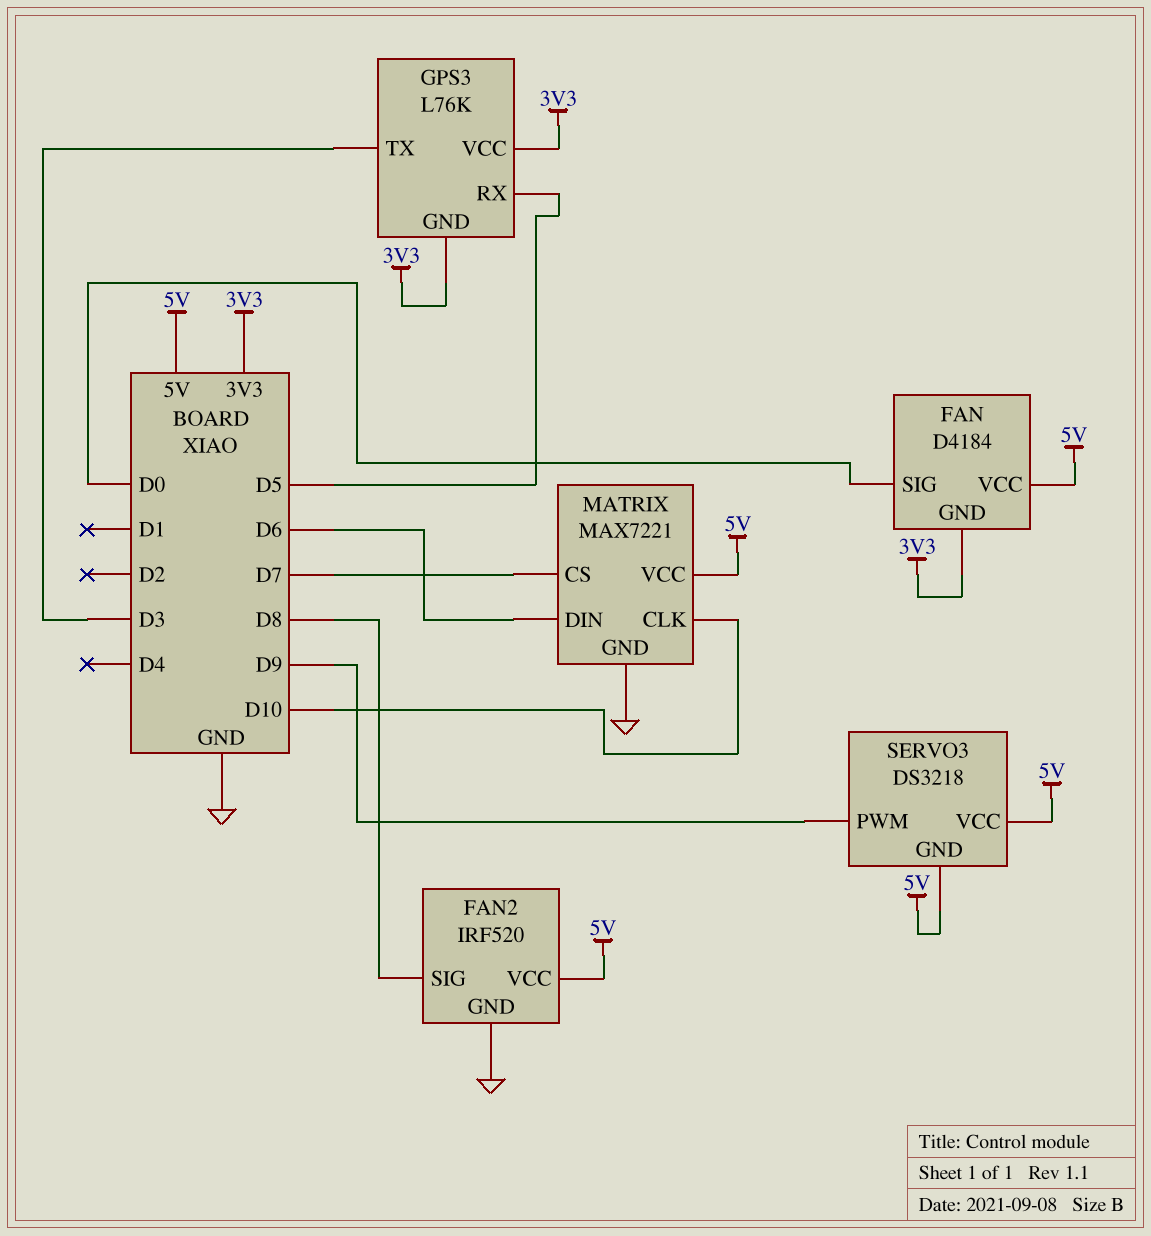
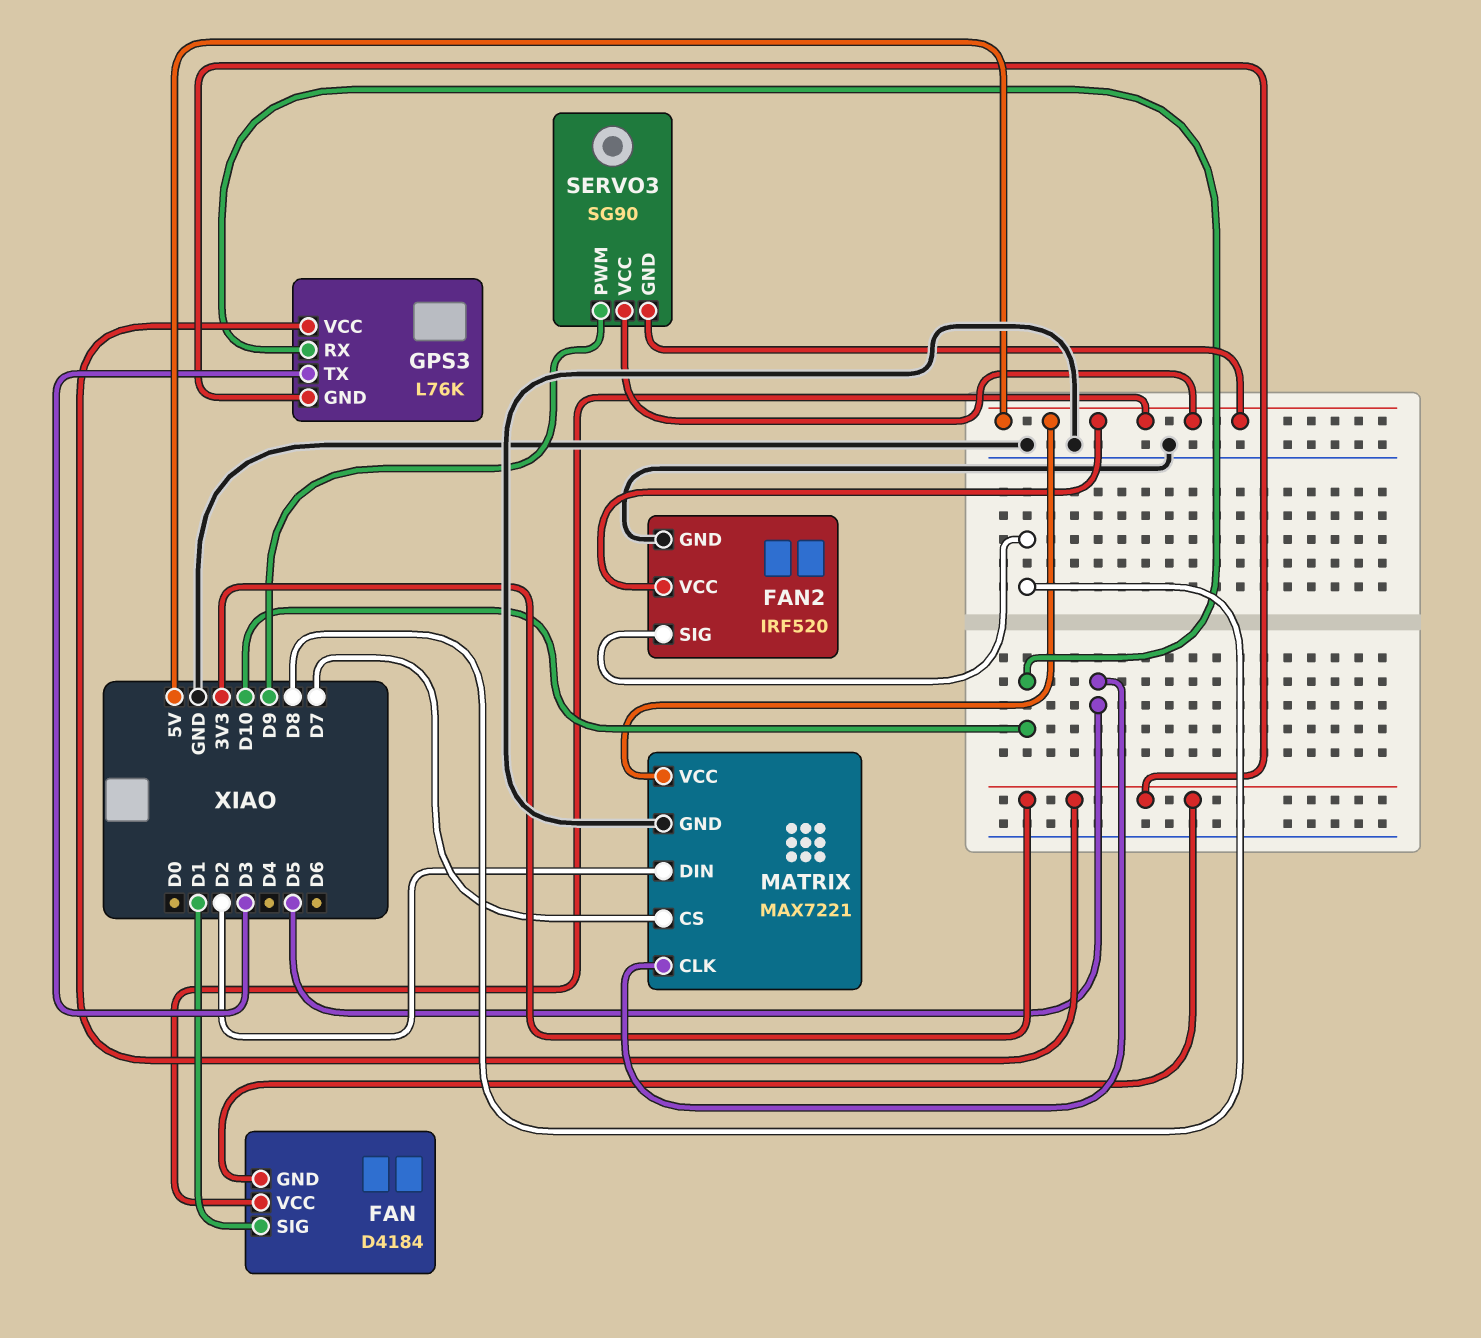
FAN pin SIG: D0 -> D1
GPS3 pin RX: D5 -> D10
MATRIX pin CLK: D10 -> D5
MATRIX pin DIN: D6 -> D2
SERVO3: DS3218 -> SG90

